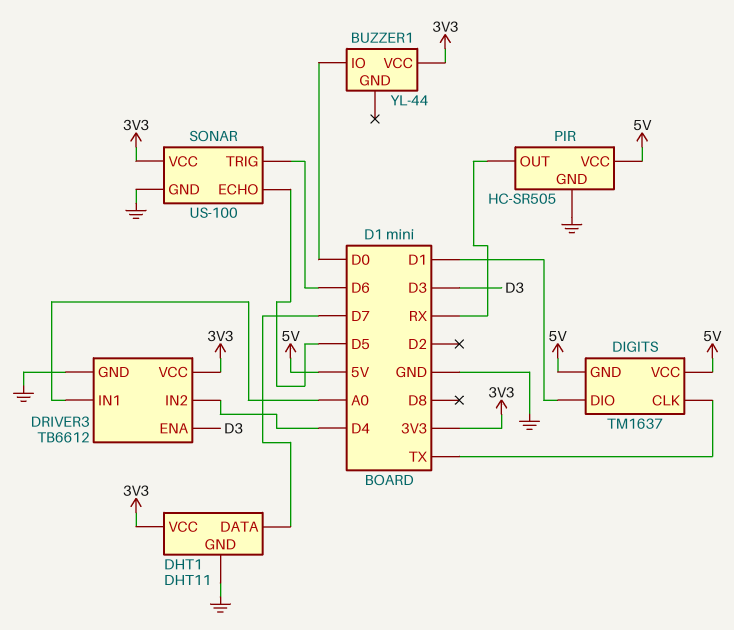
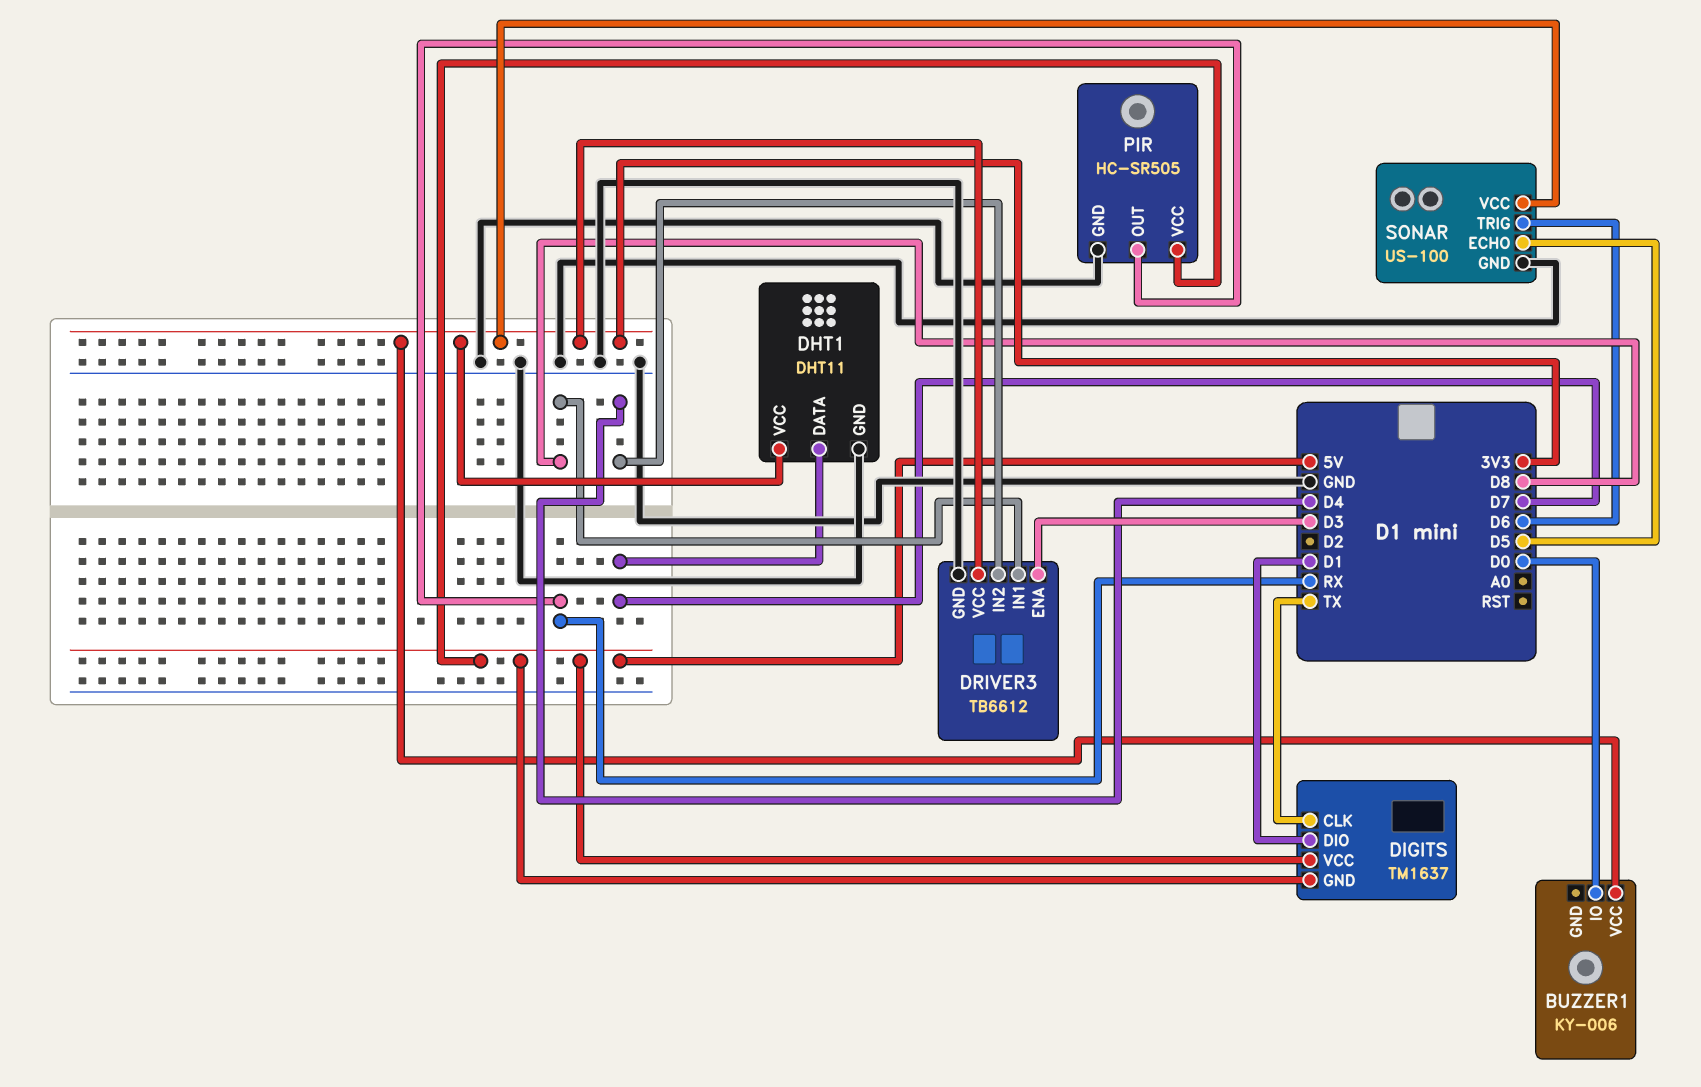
BUZZER1: YL-44 -> KY-006
DRIVER3 pin IN1: A0 -> D8

